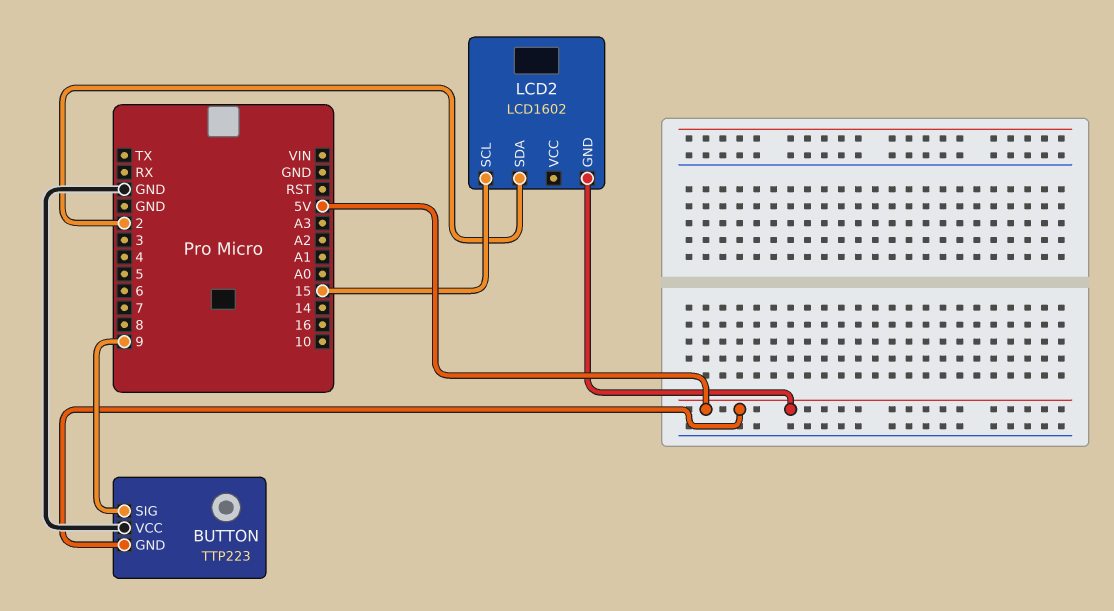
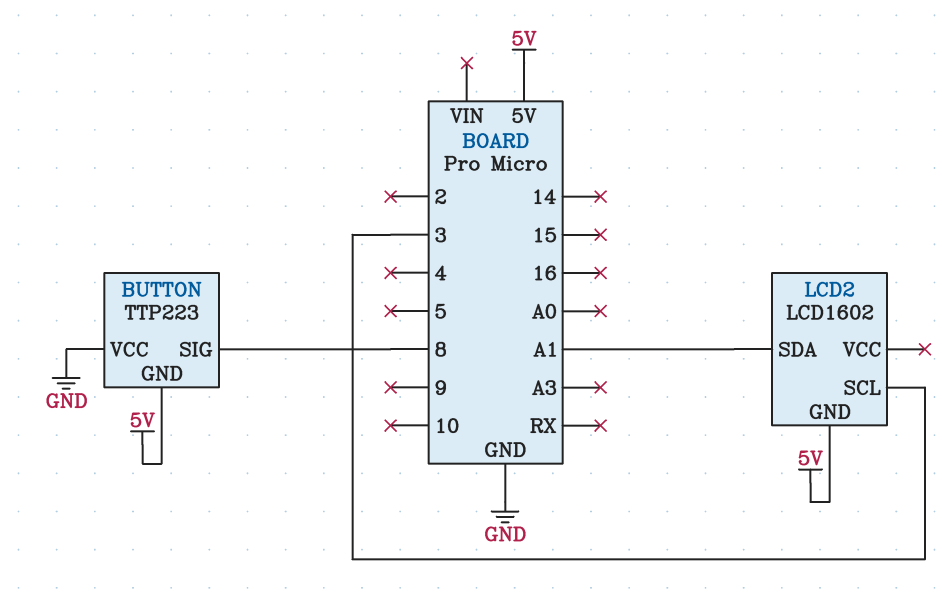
BUTTON pin SIG: 9 -> 8
LCD2 pin SCL: 15 -> 3
LCD2 pin SDA: 2 -> A1

